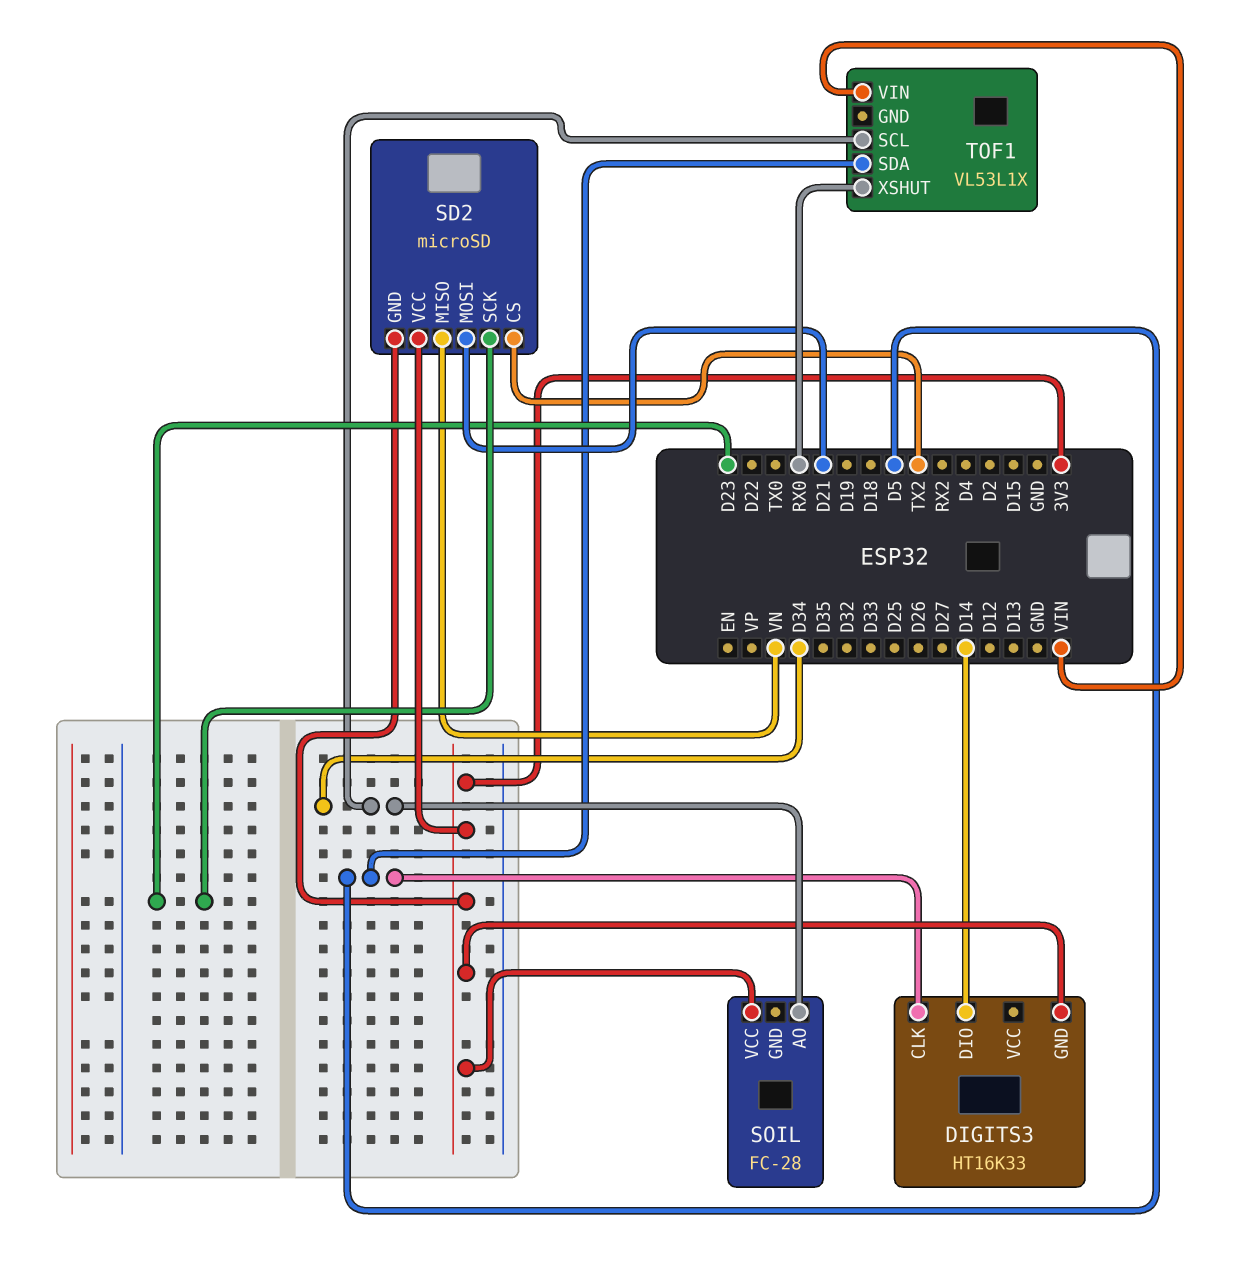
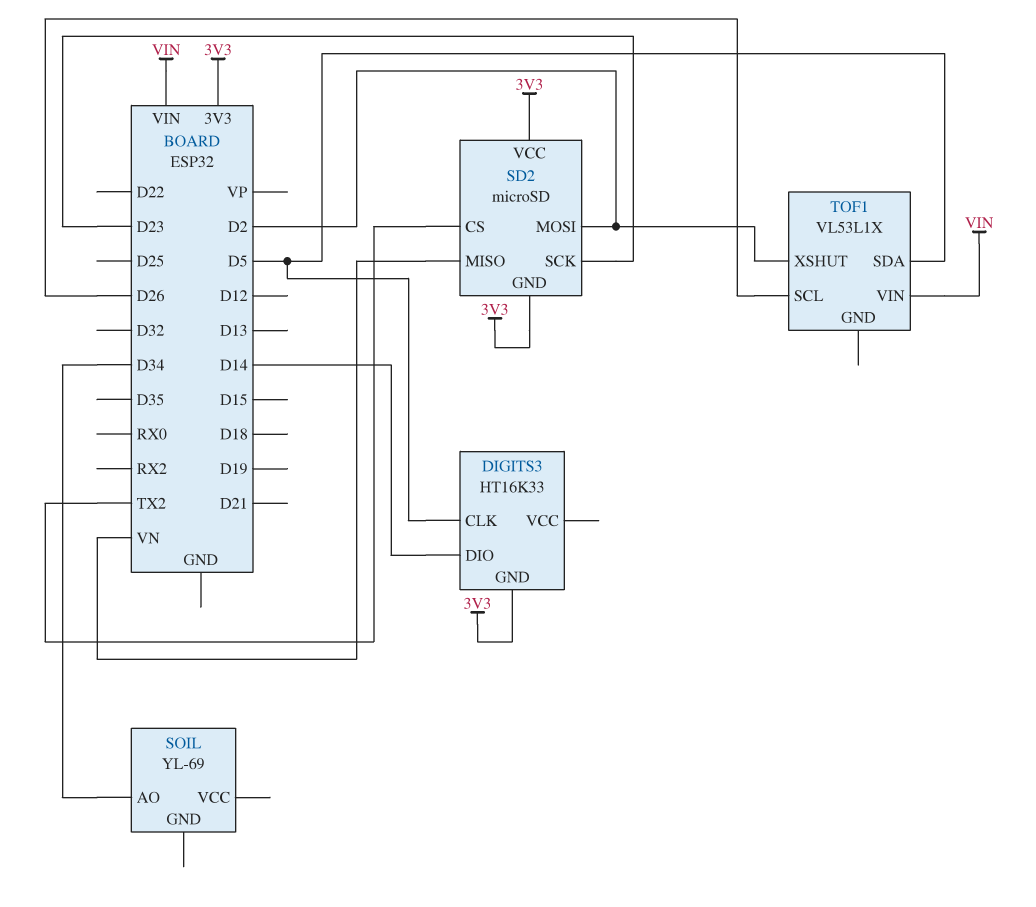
SD2 pin MOSI: D21 -> D2
SOIL: FC-28 -> YL-69
SOIL pin VCC: 3V3 -> none
TOF1 pin SCL: D34 -> D26
TOF1 pin XSHUT: RX0 -> D2

